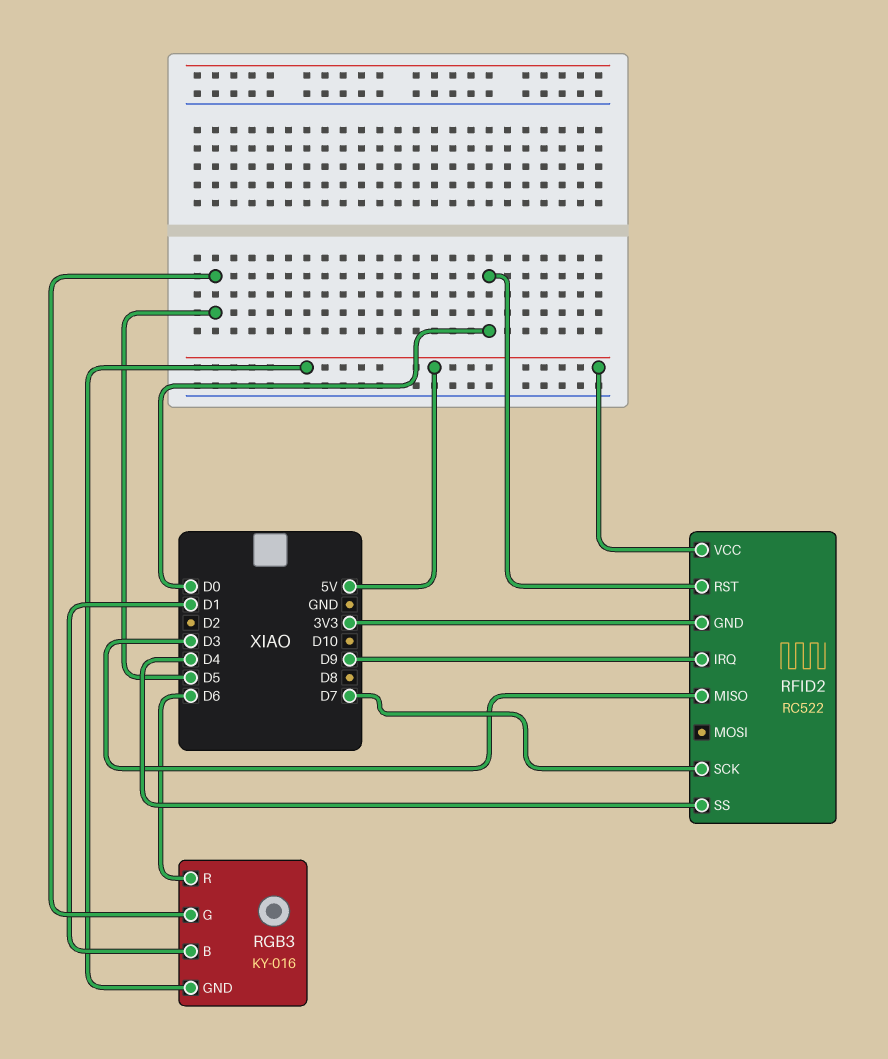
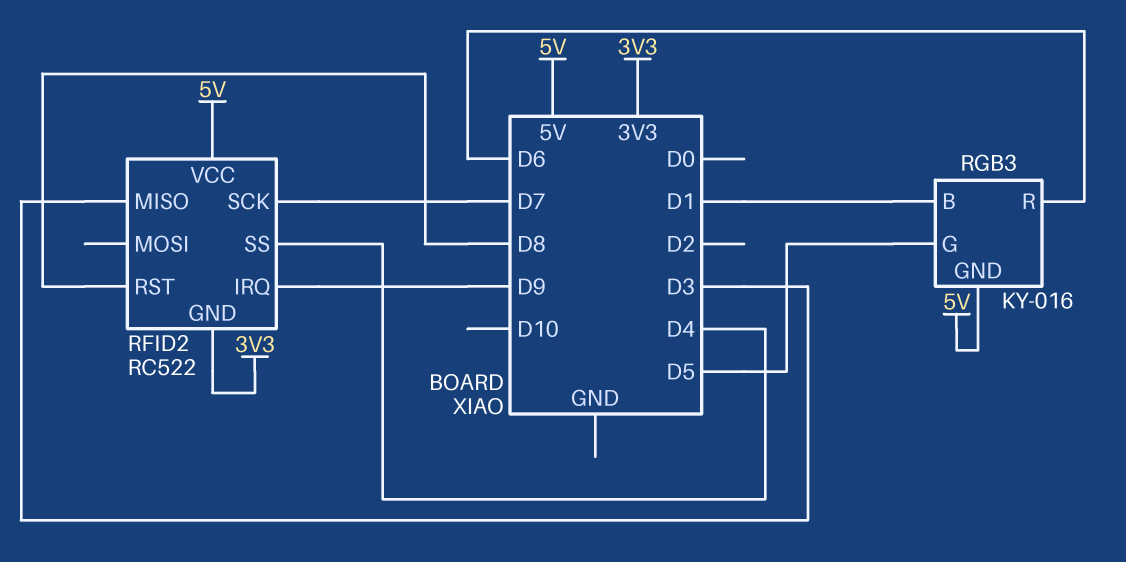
RFID2 pin RST: D0 -> D8

